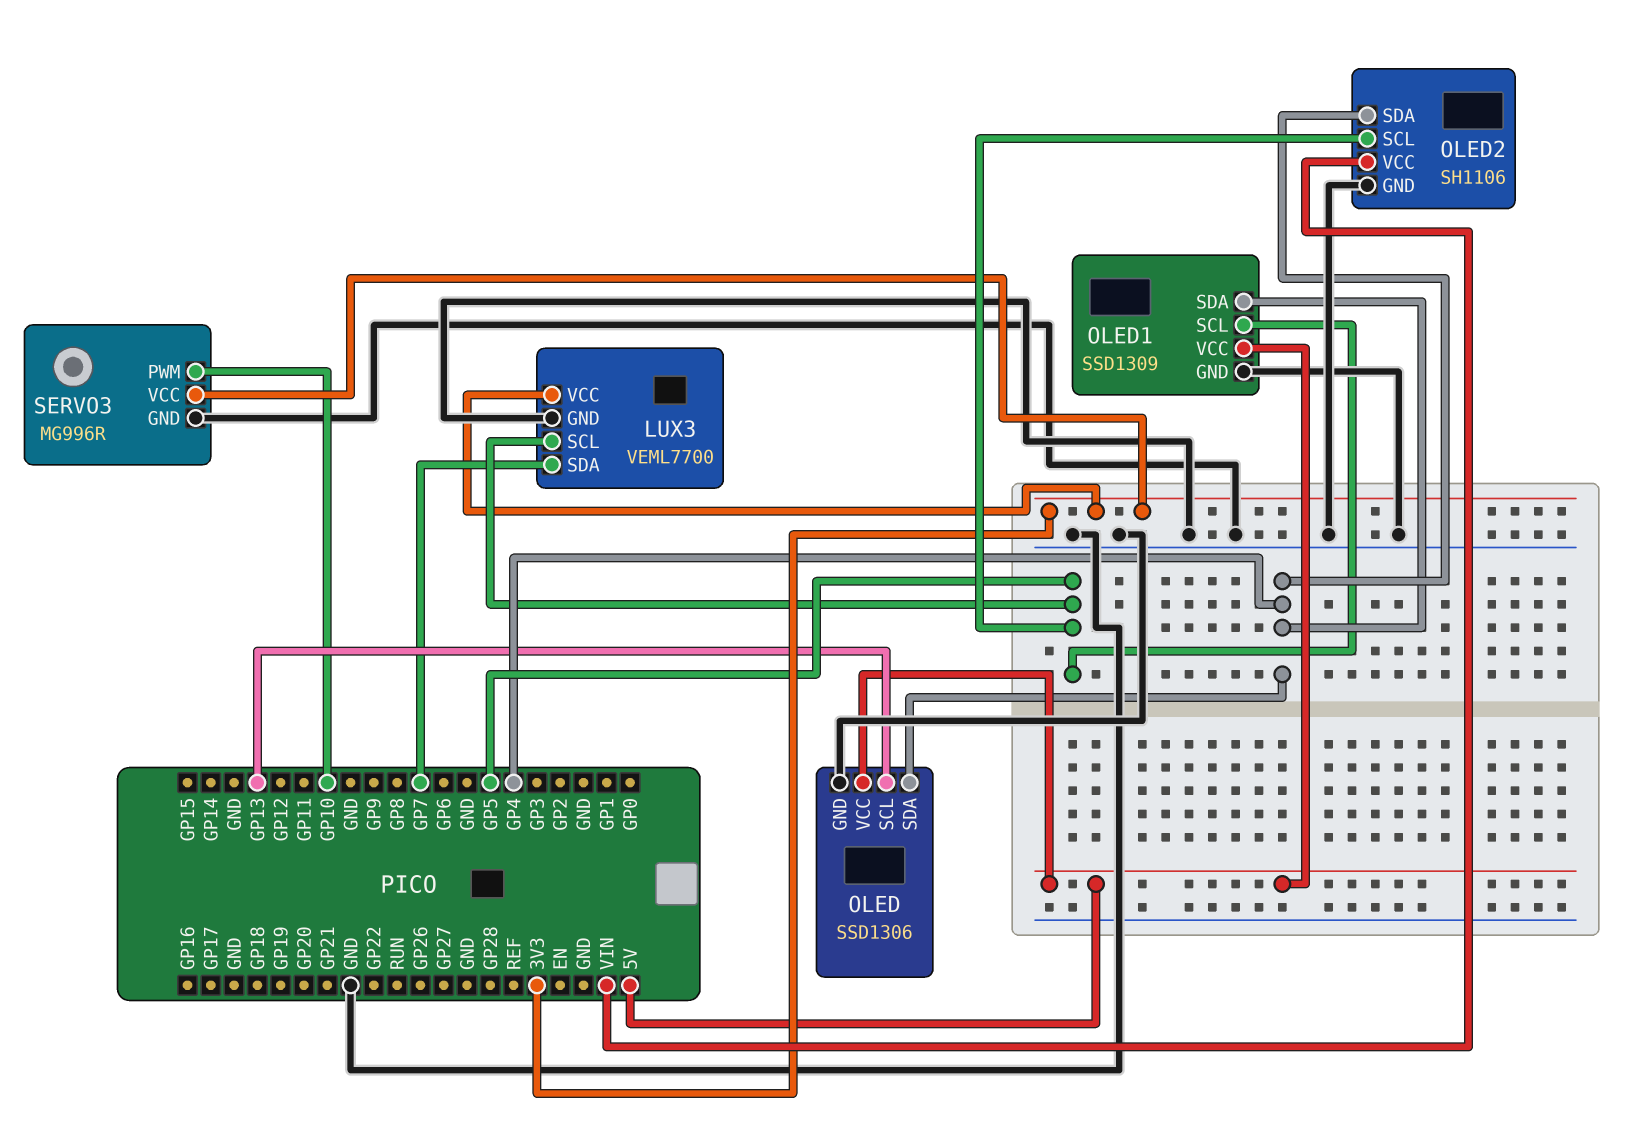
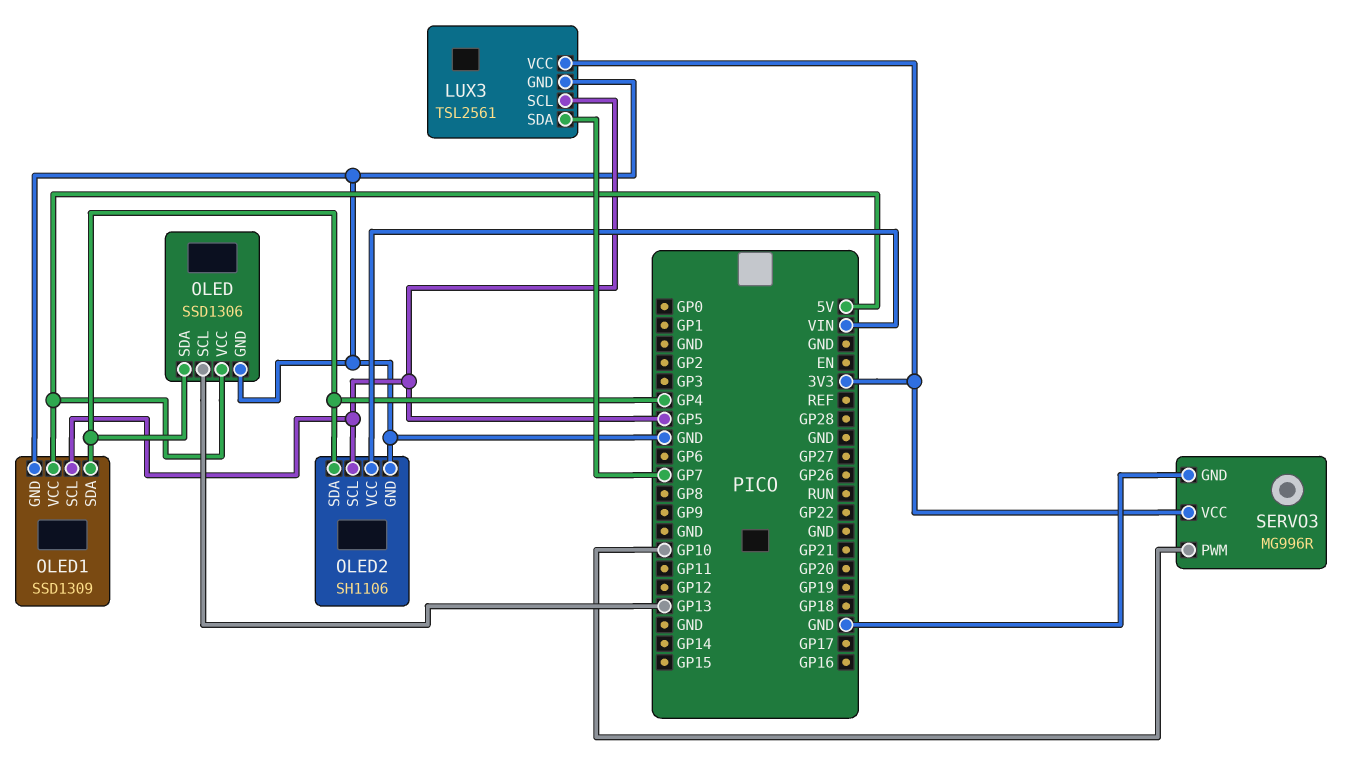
LUX3: VEML7700 -> TSL2561

